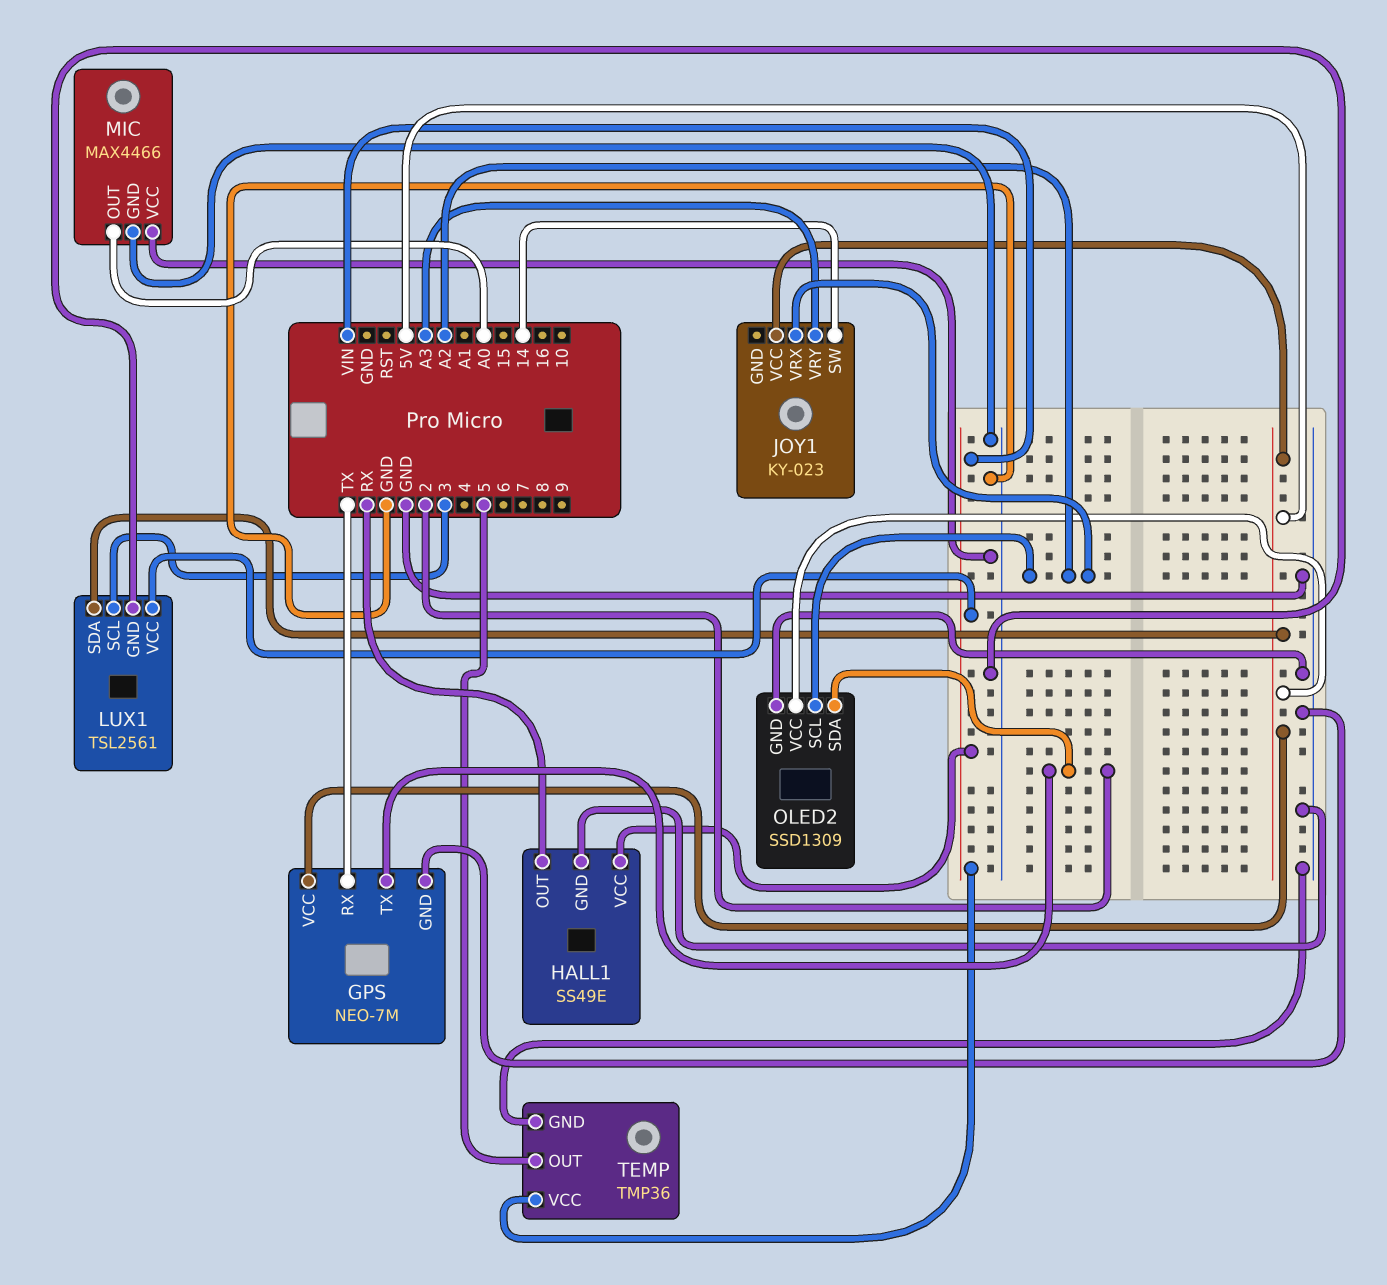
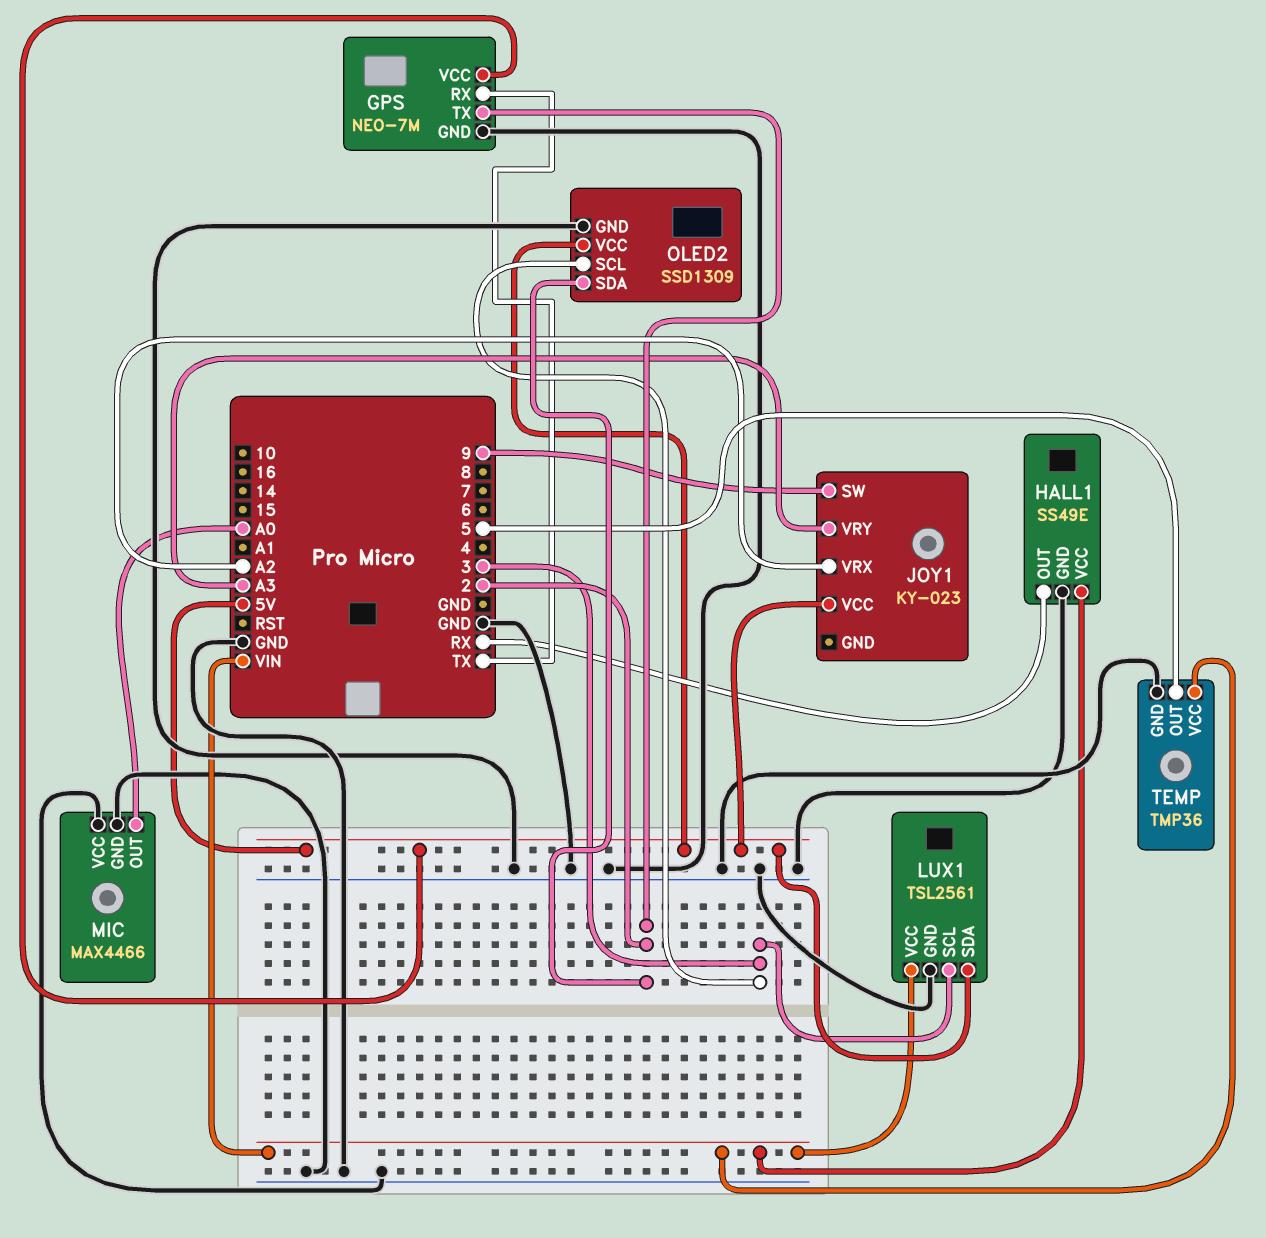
JOY1 pin SW: 14 -> 9
OLED2 pin SCL: A2 -> 3

